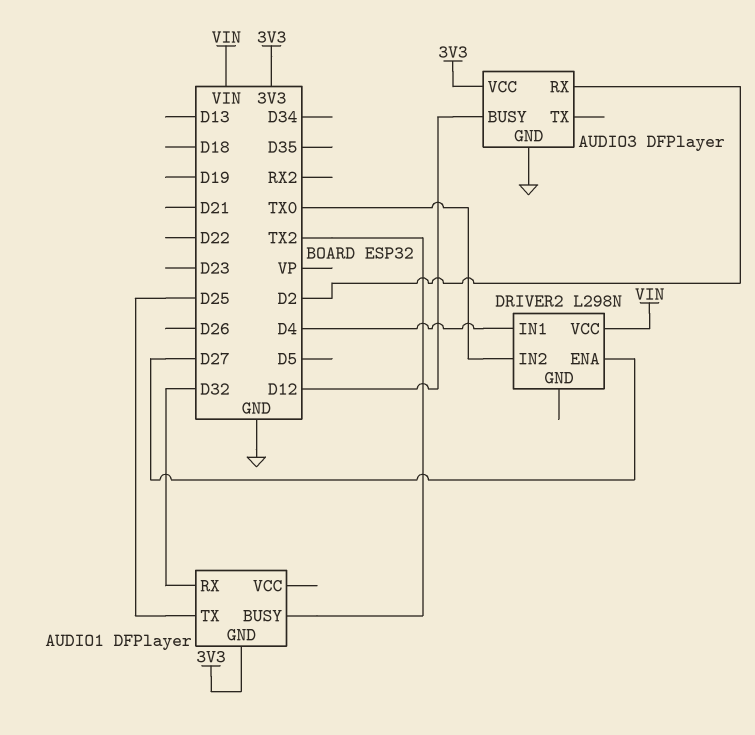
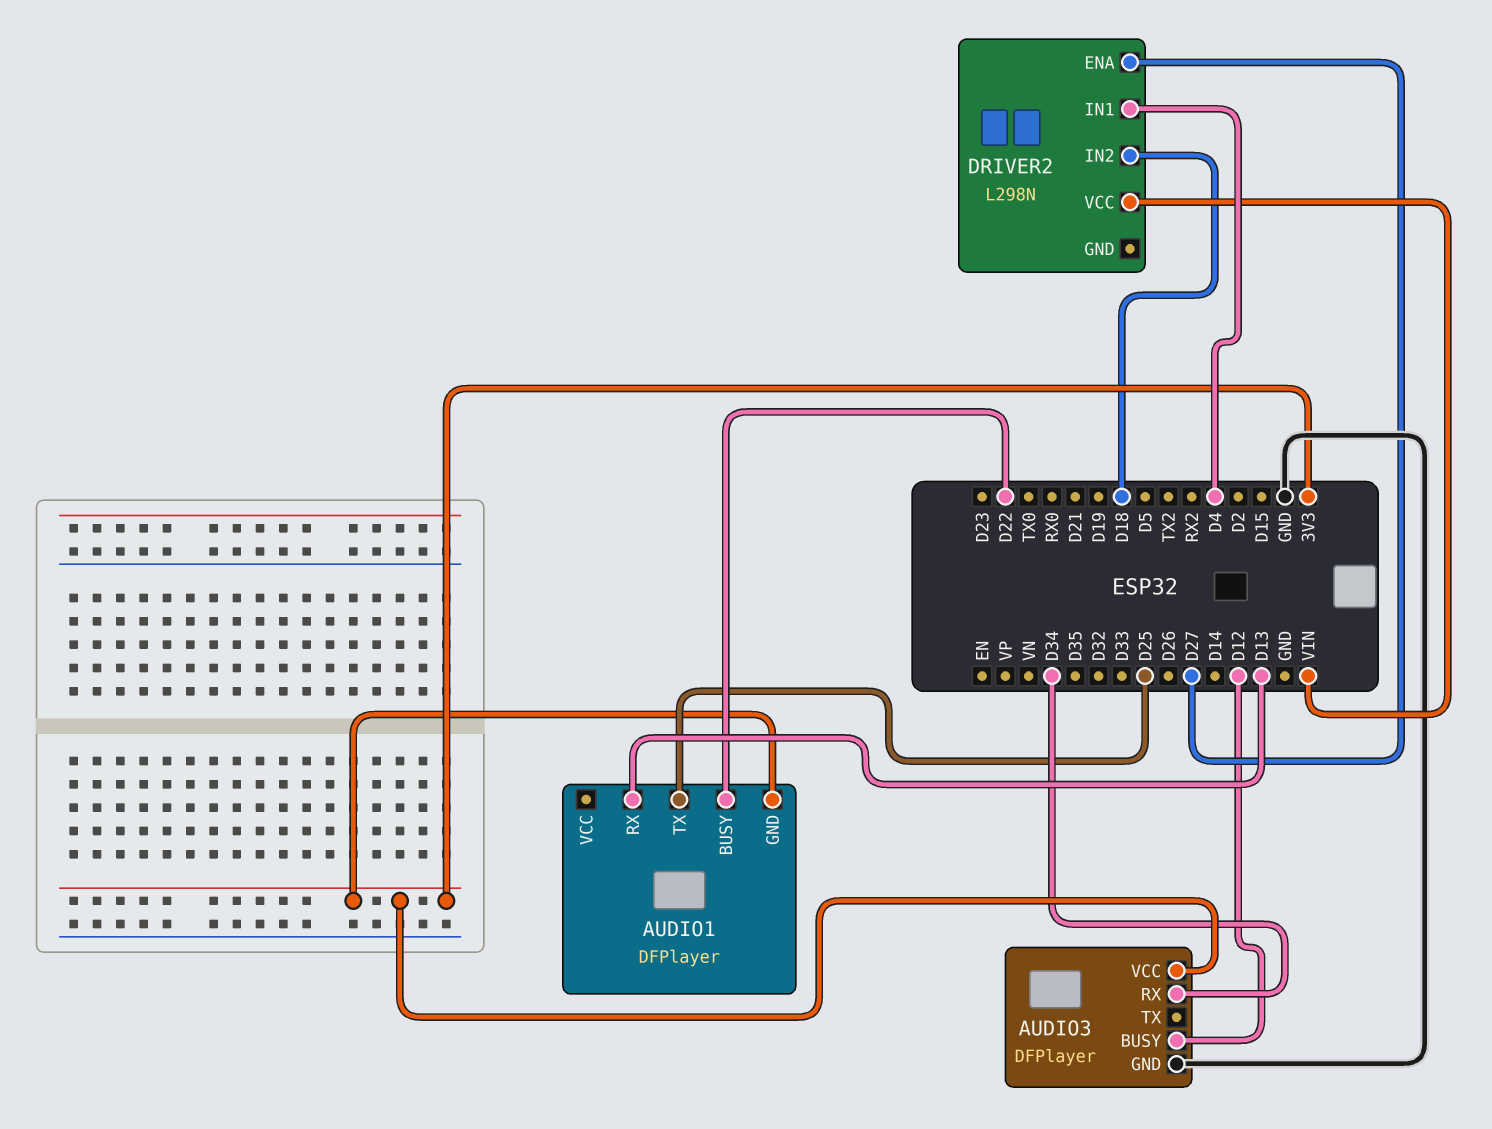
AUDIO1 pin BUSY: TX2 -> D22
AUDIO1 pin RX: D32 -> D13
AUDIO3 pin RX: D2 -> D34
DRIVER2 pin IN2: TX0 -> D18

